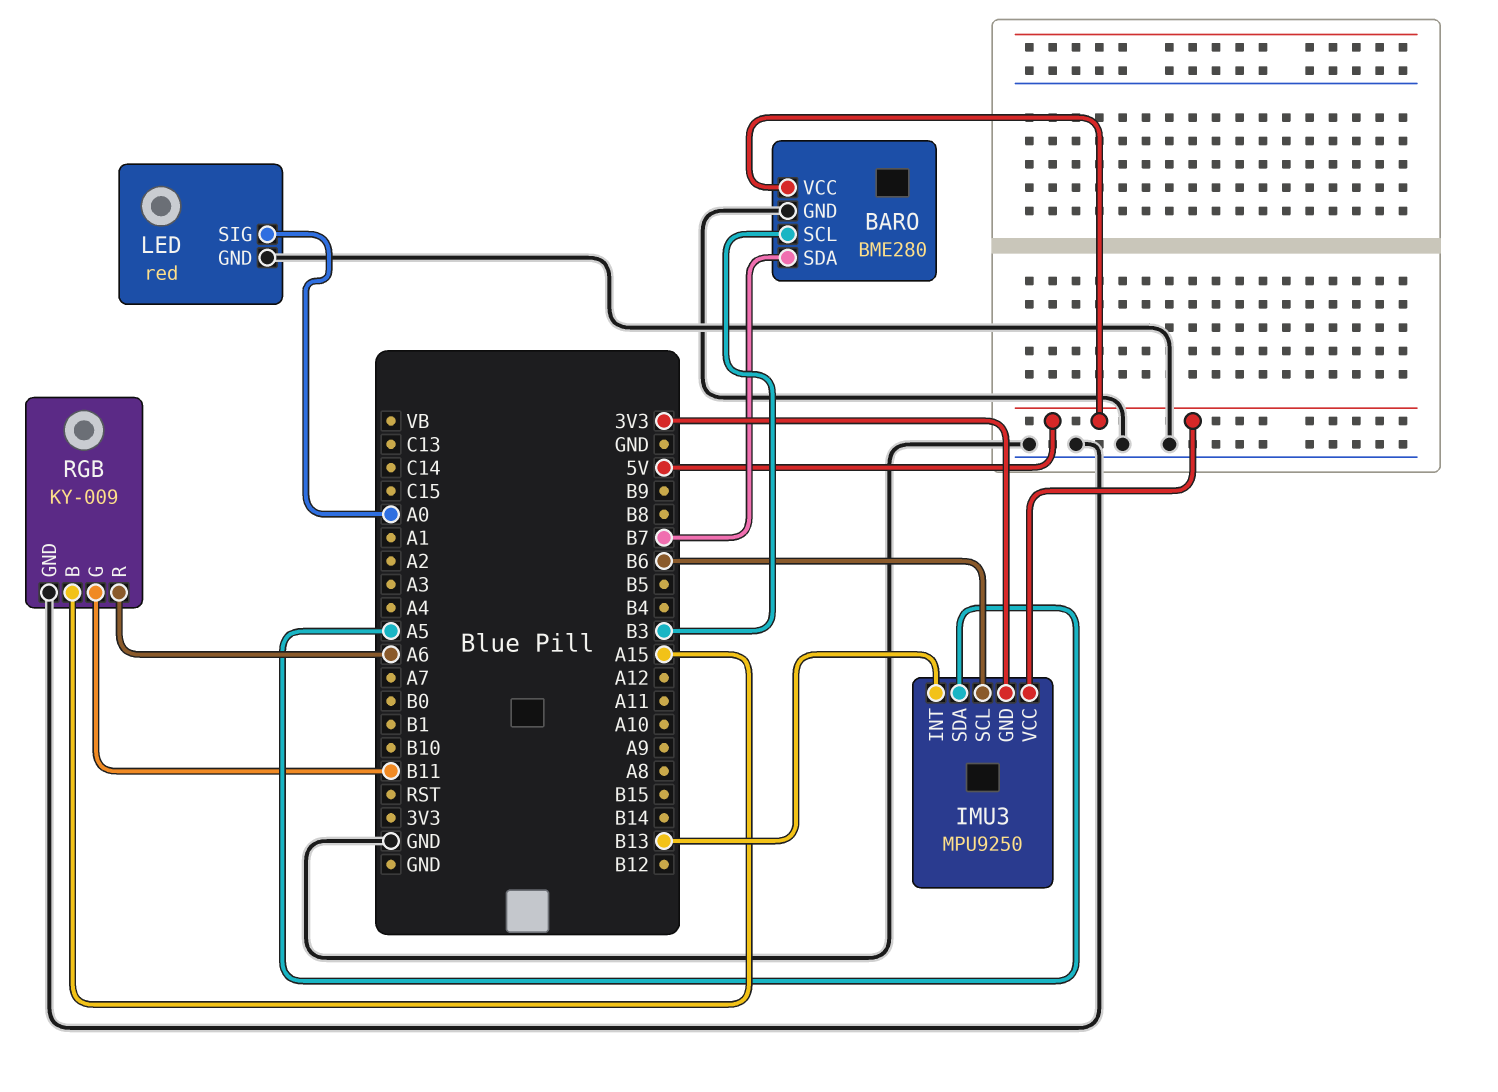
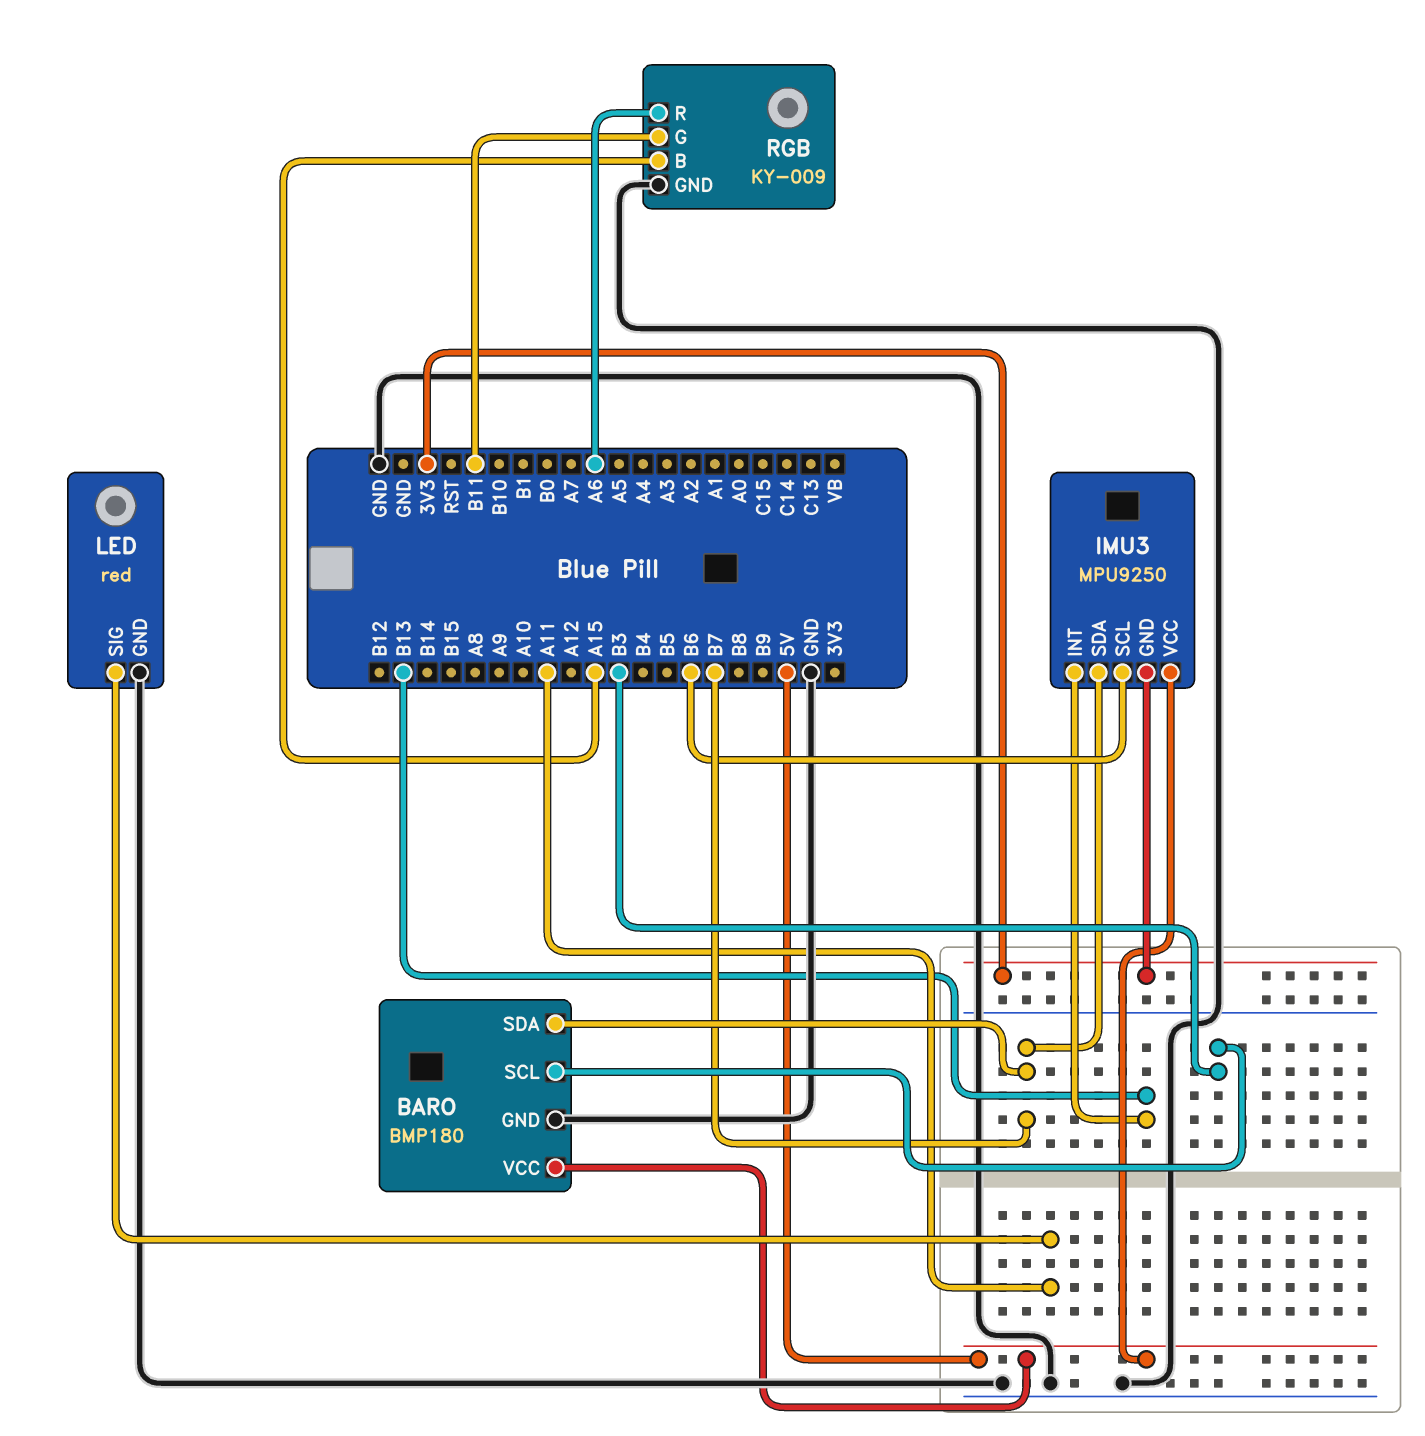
BARO: BME280 -> BMP180
IMU3 pin SDA: A5 -> B7
LED pin SIG: A0 -> A11

